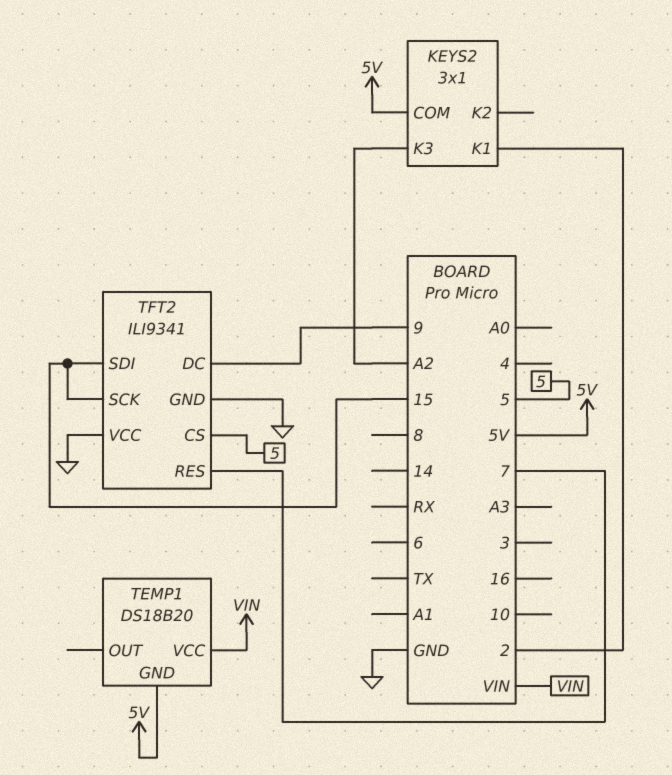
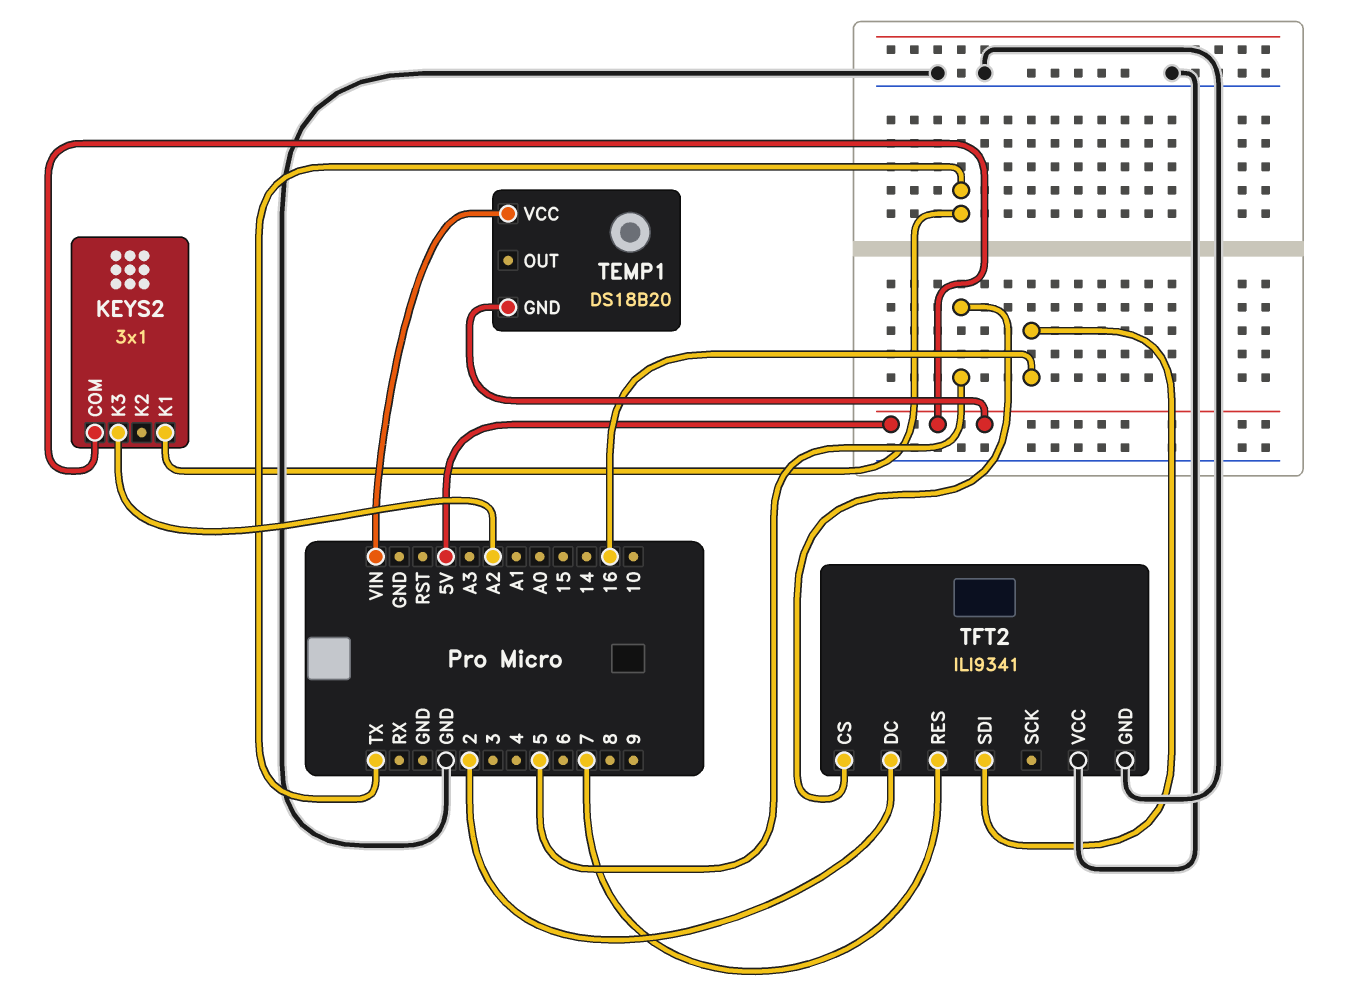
KEYS2 pin K1: 2 -> TX
TFT2 pin DC: 9 -> 2
TFT2 pin SCK: 15 -> none
TFT2 pin SDI: 15 -> 16

